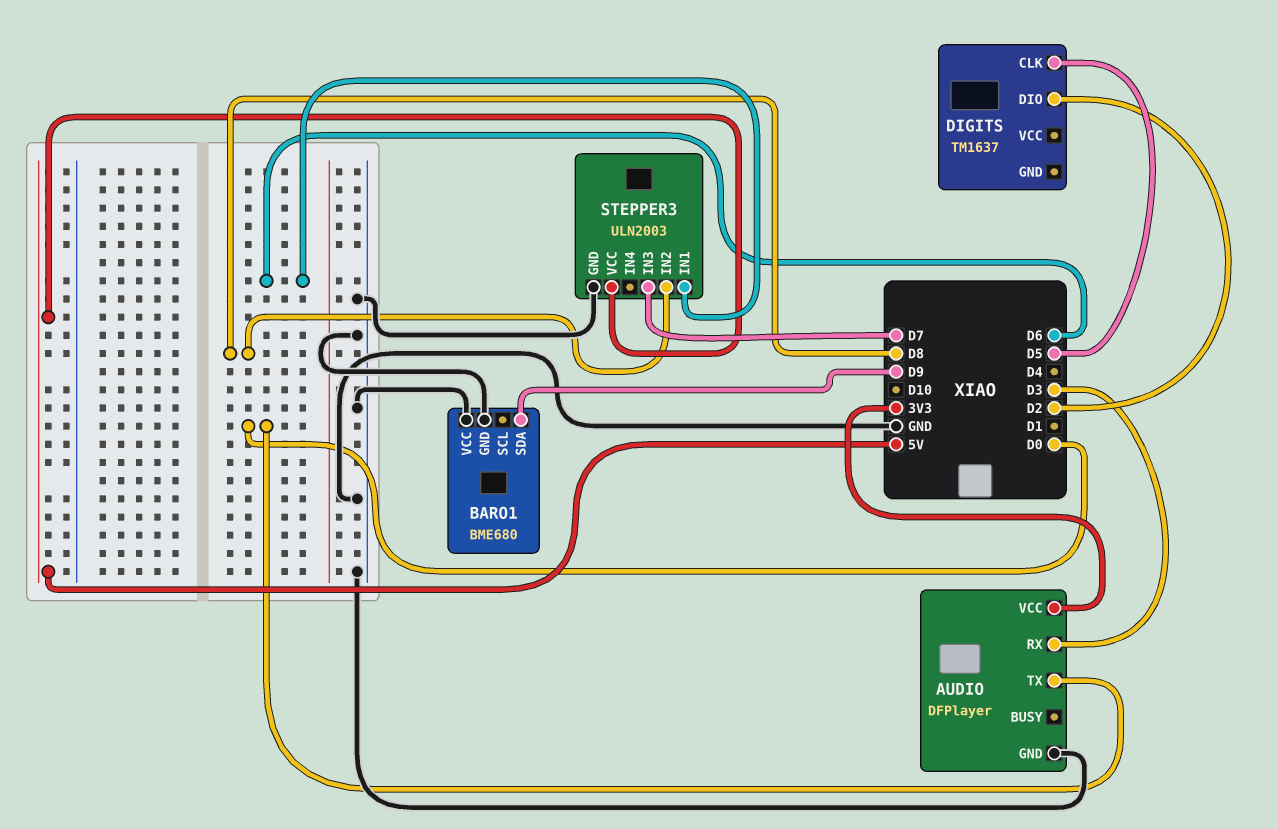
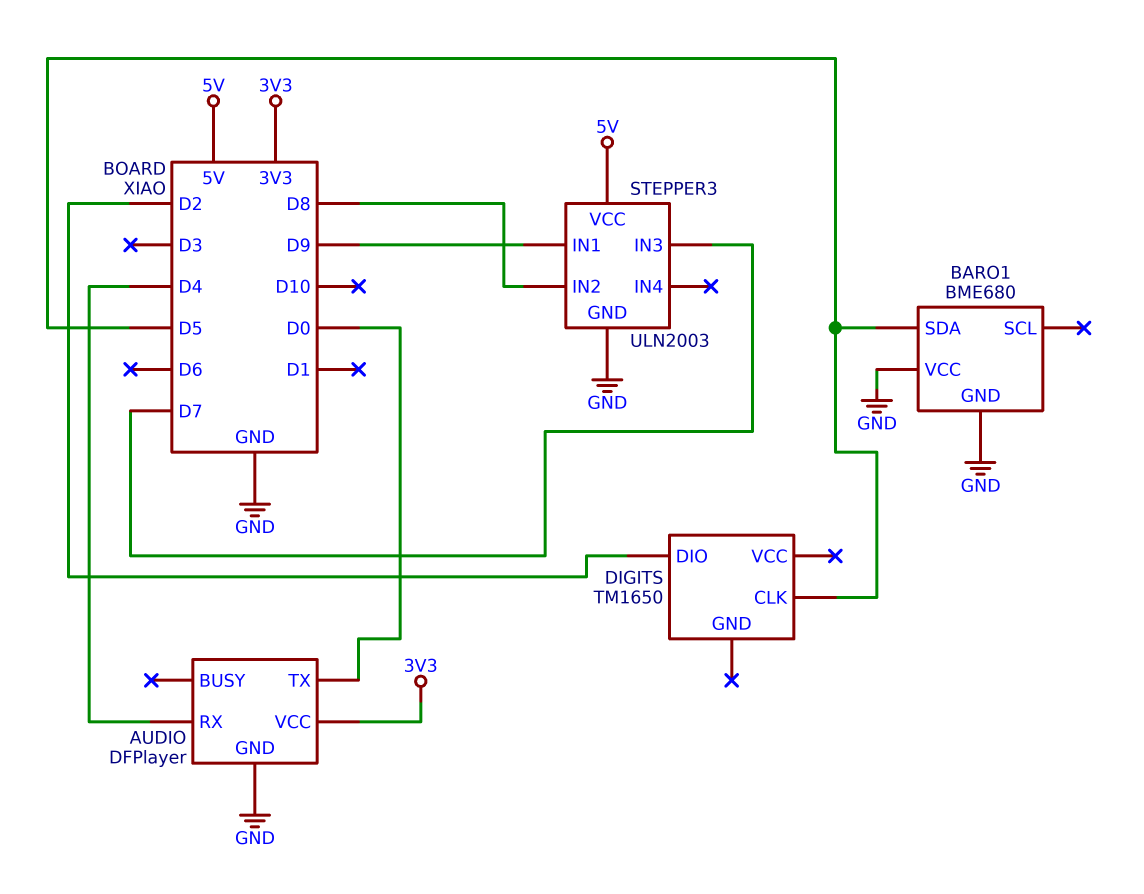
AUDIO pin RX: D3 -> D4
BARO1 pin SDA: D9 -> D5
DIGITS: TM1637 -> TM1650
STEPPER3 pin IN1: D6 -> D9

